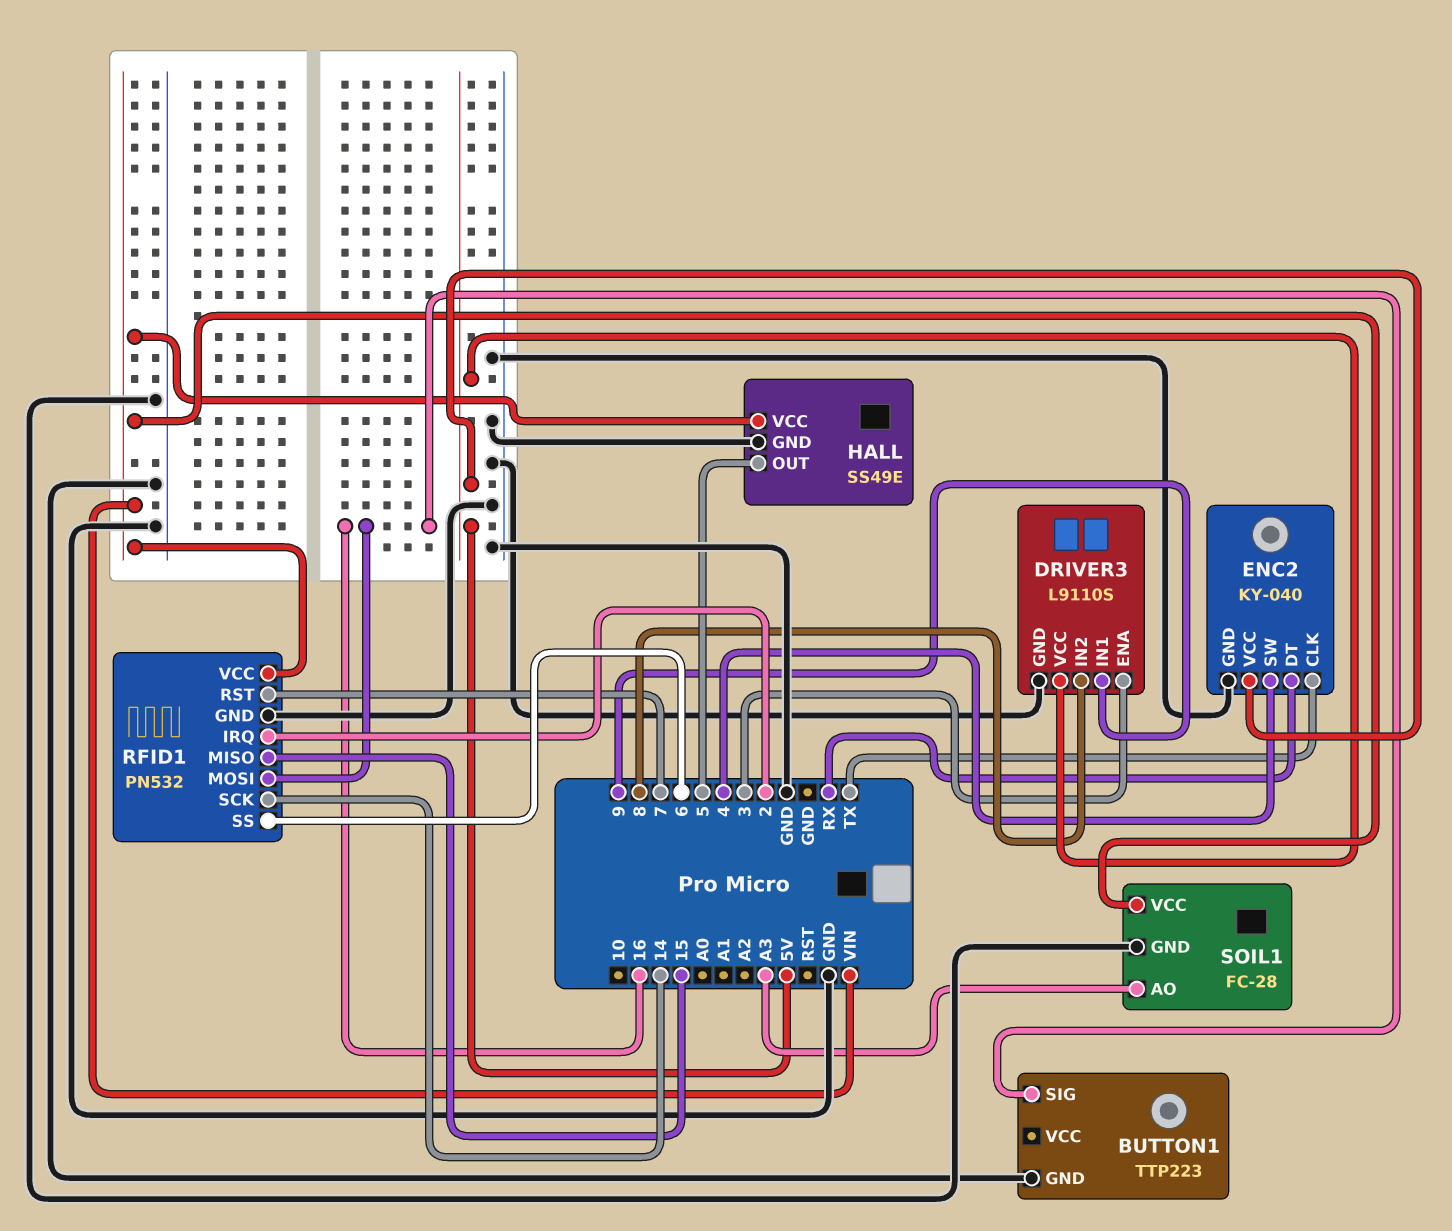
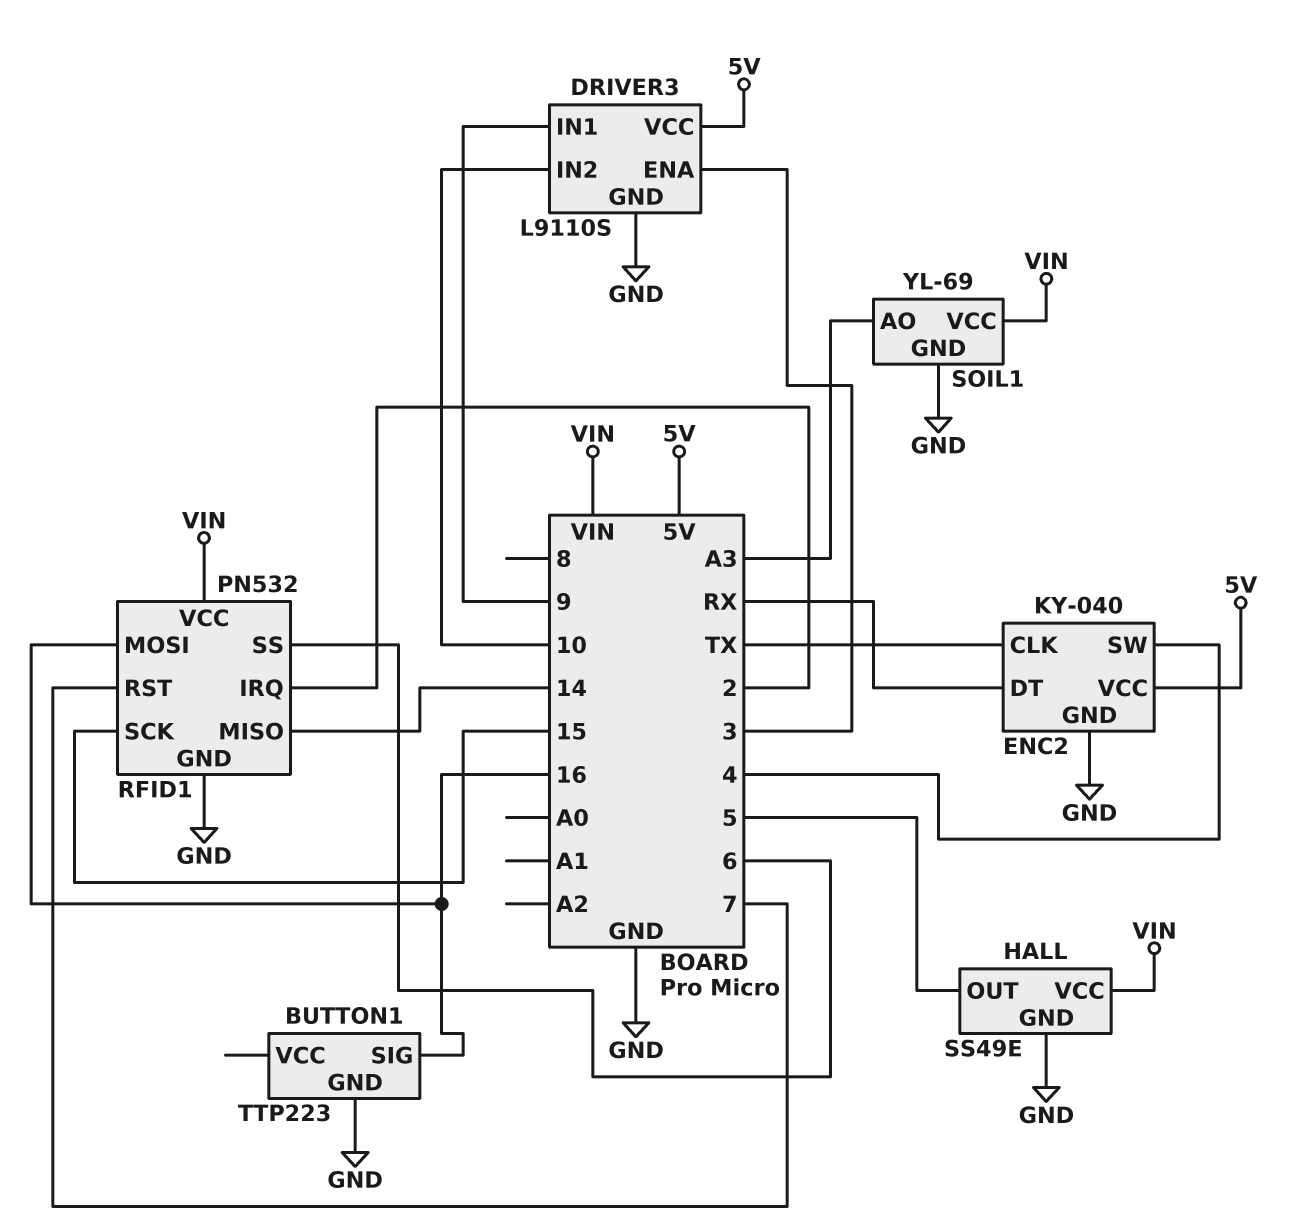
DRIVER3 pin IN2: 8 -> 10
RFID1 pin MISO: 15 -> 14
RFID1 pin SCK: 14 -> 15
SOIL1: FC-28 -> YL-69

